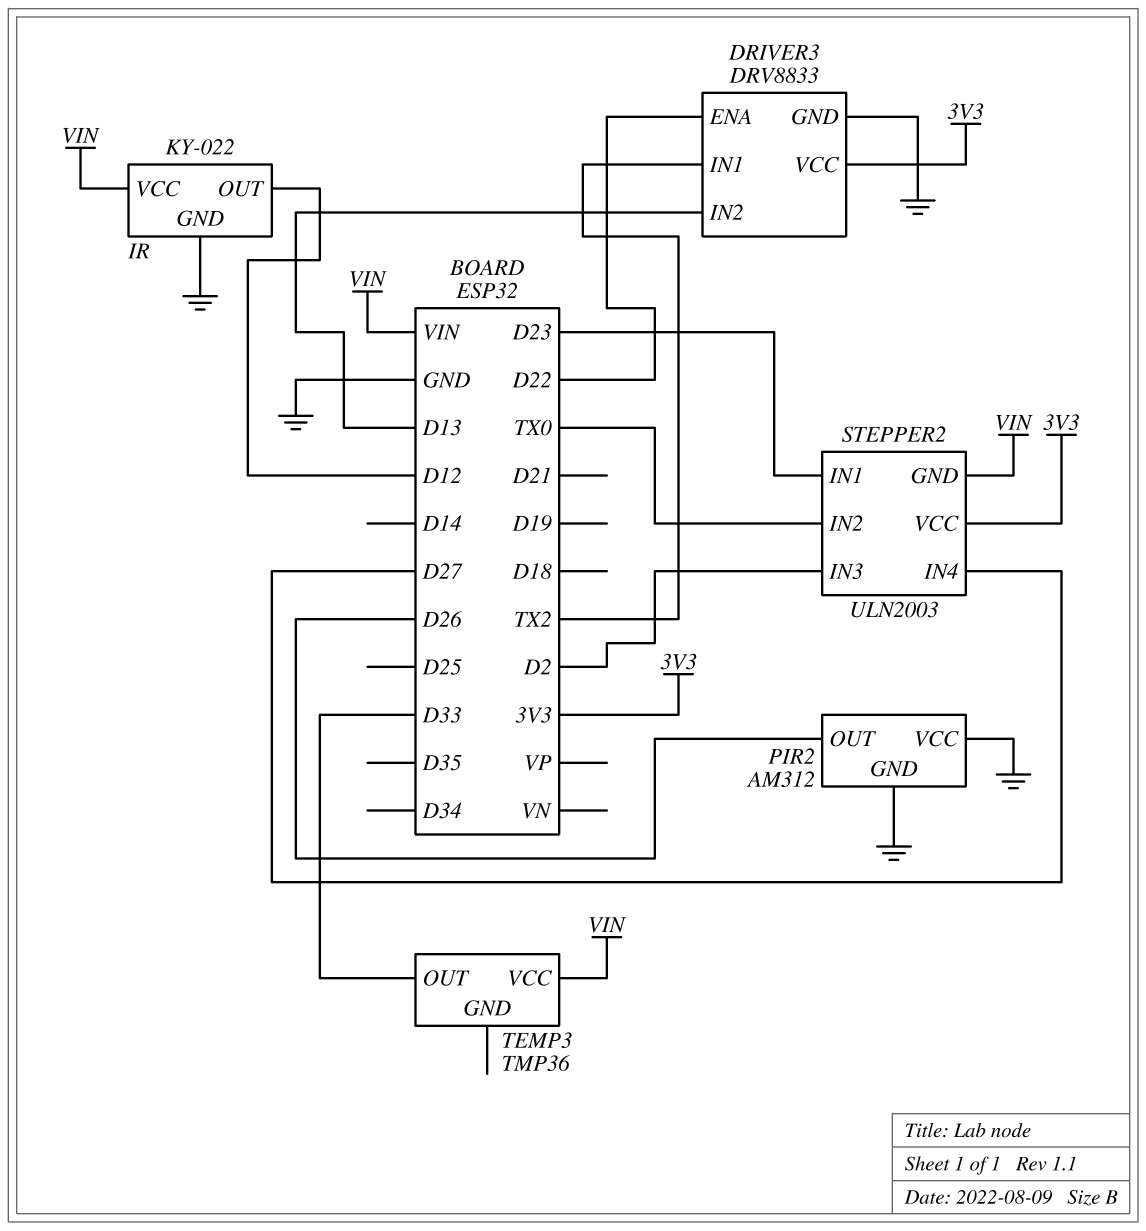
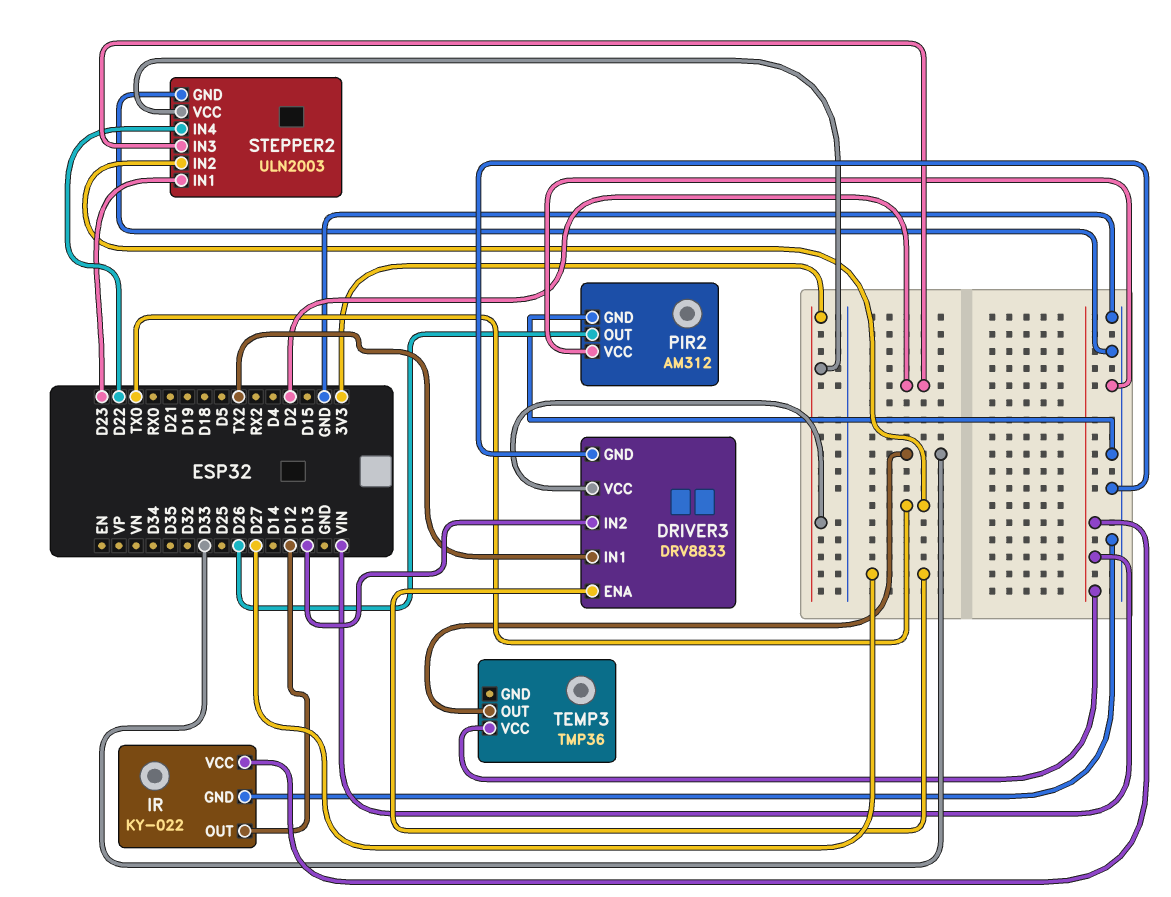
DRIVER3 pin ENA: D22 -> D27
STEPPER2 pin GND: VIN -> GND
STEPPER2 pin IN4: D27 -> D22

